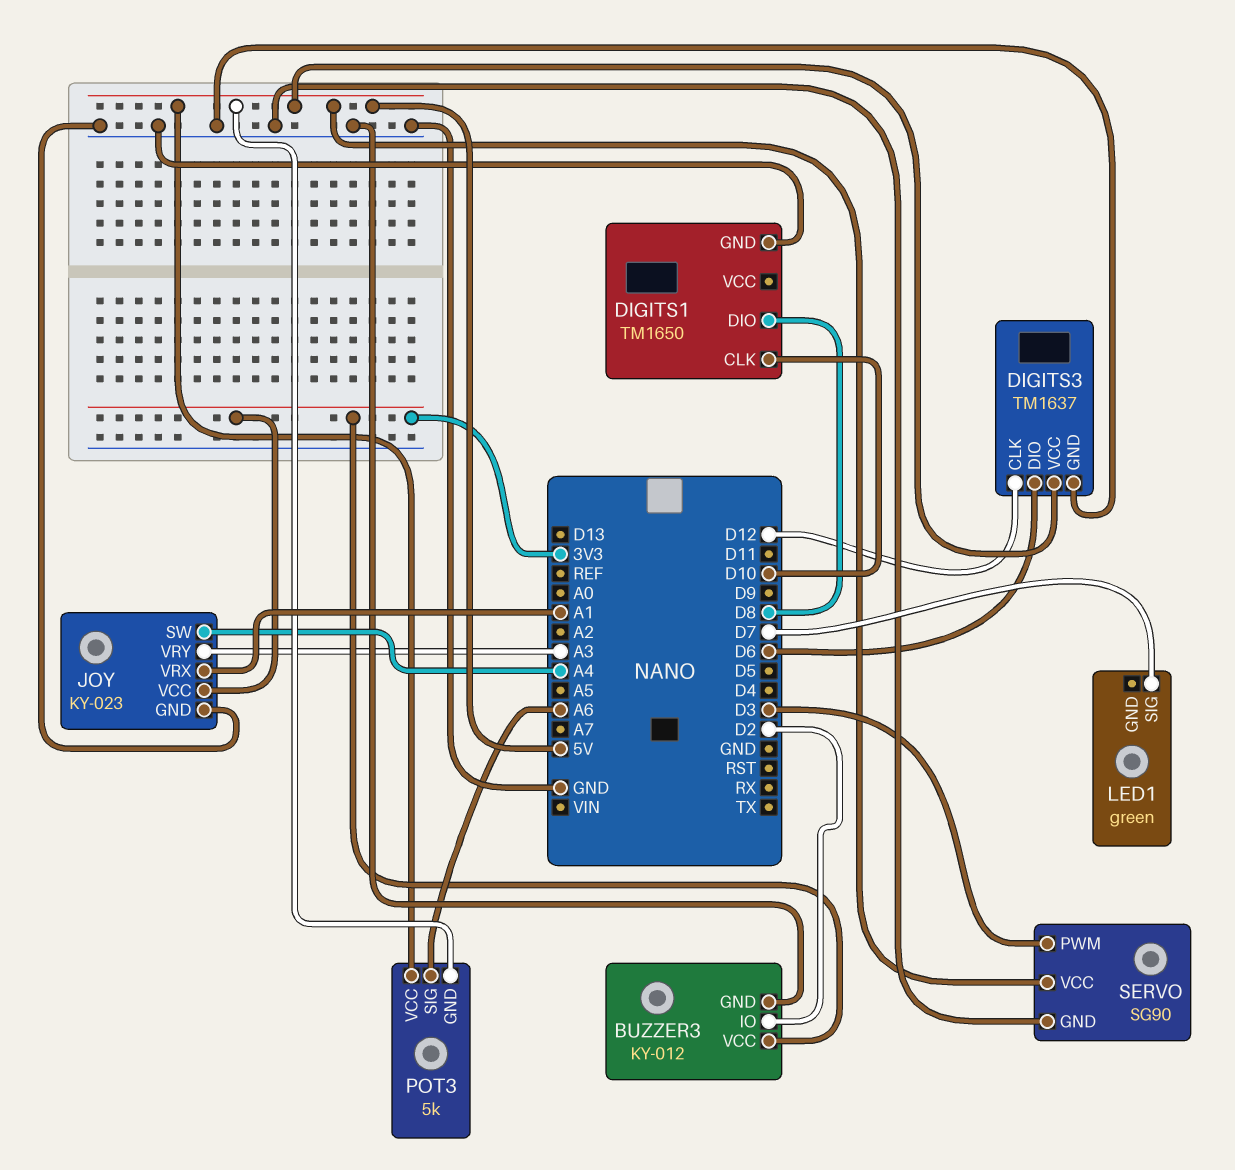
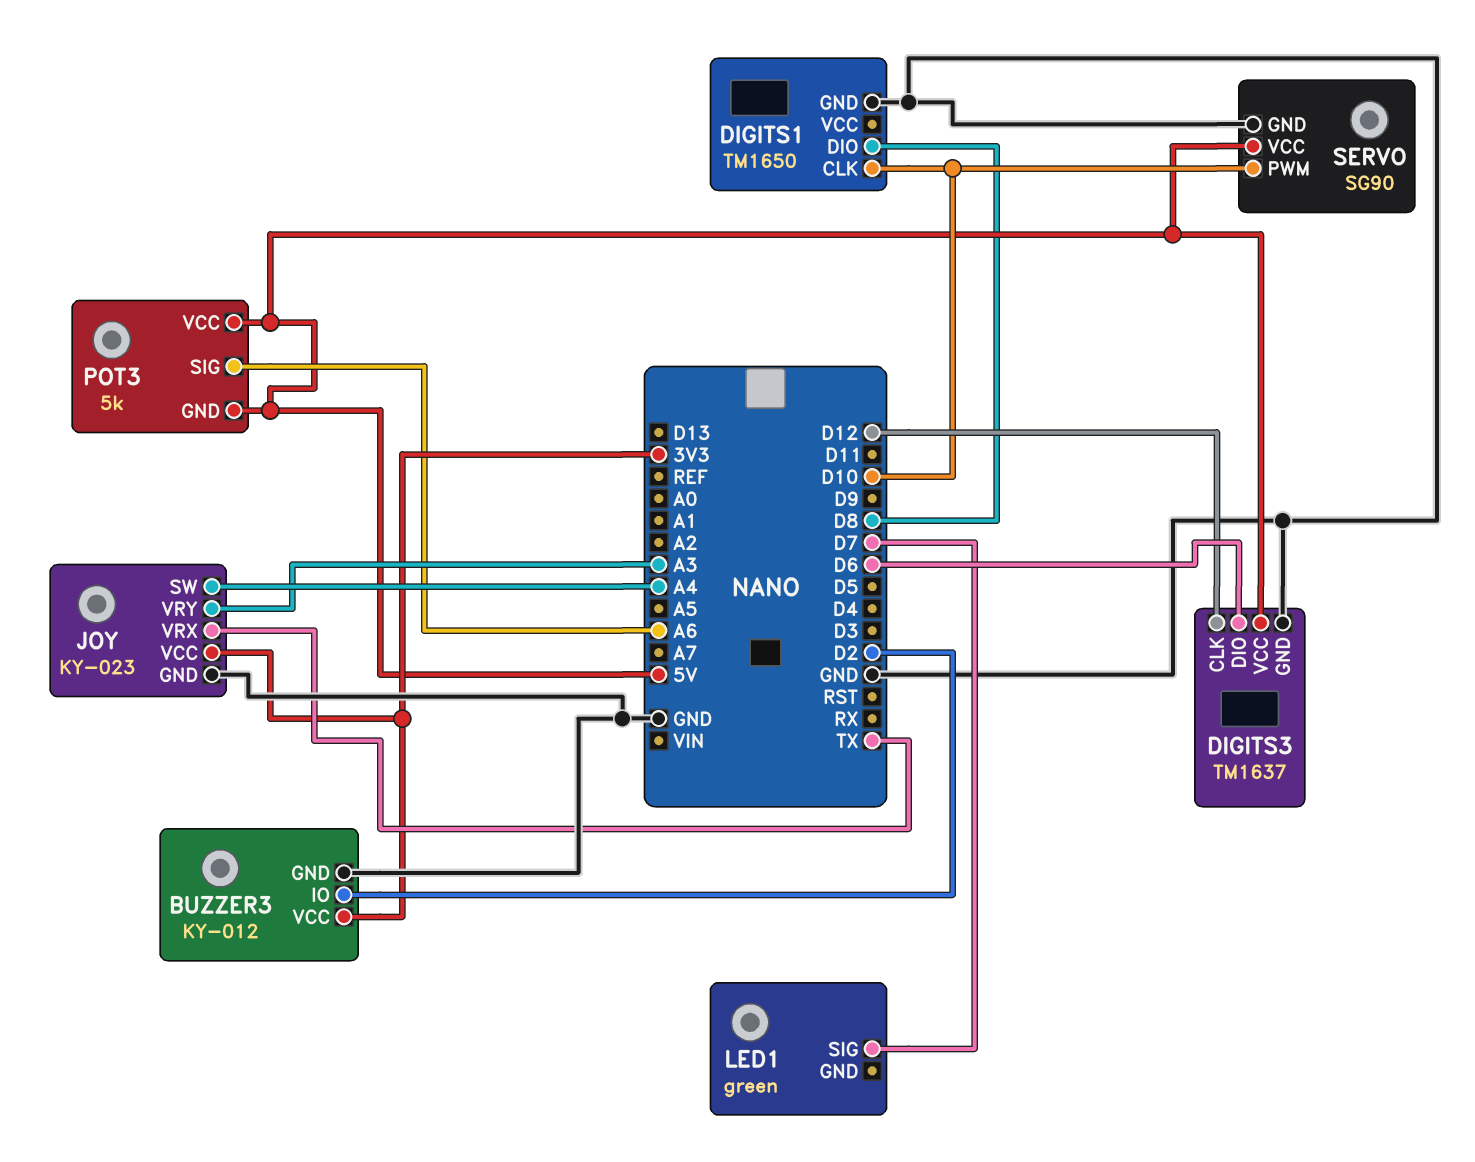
JOY pin VRX: A1 -> TX
SERVO pin PWM: D3 -> D10

